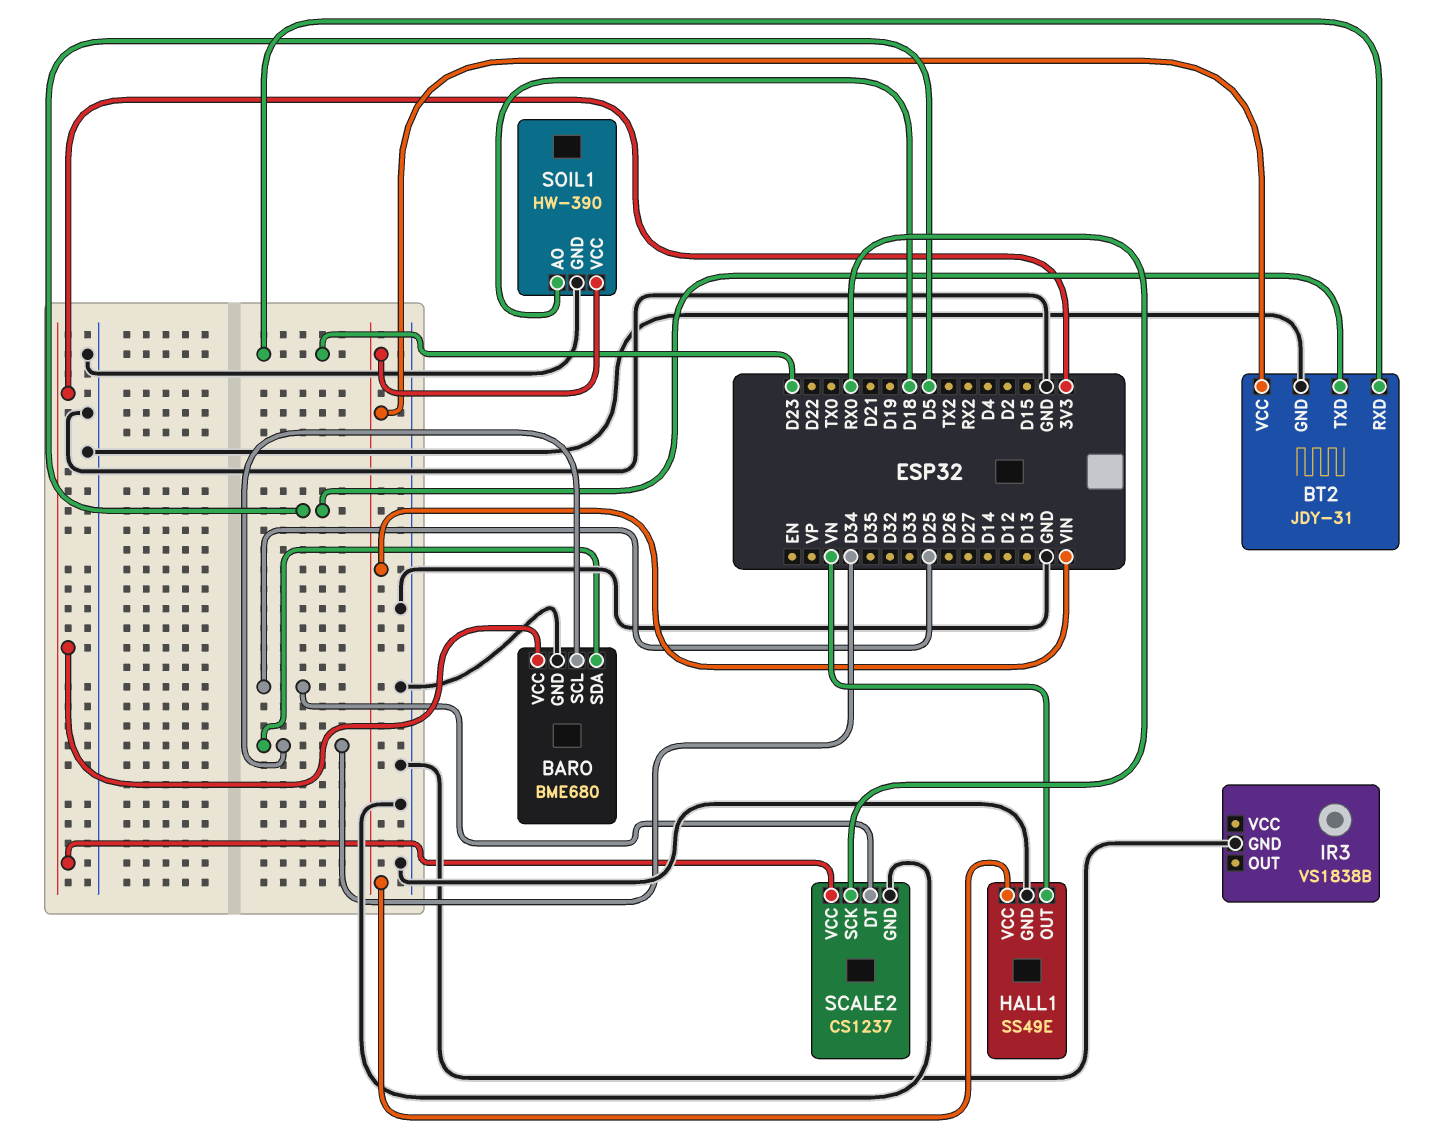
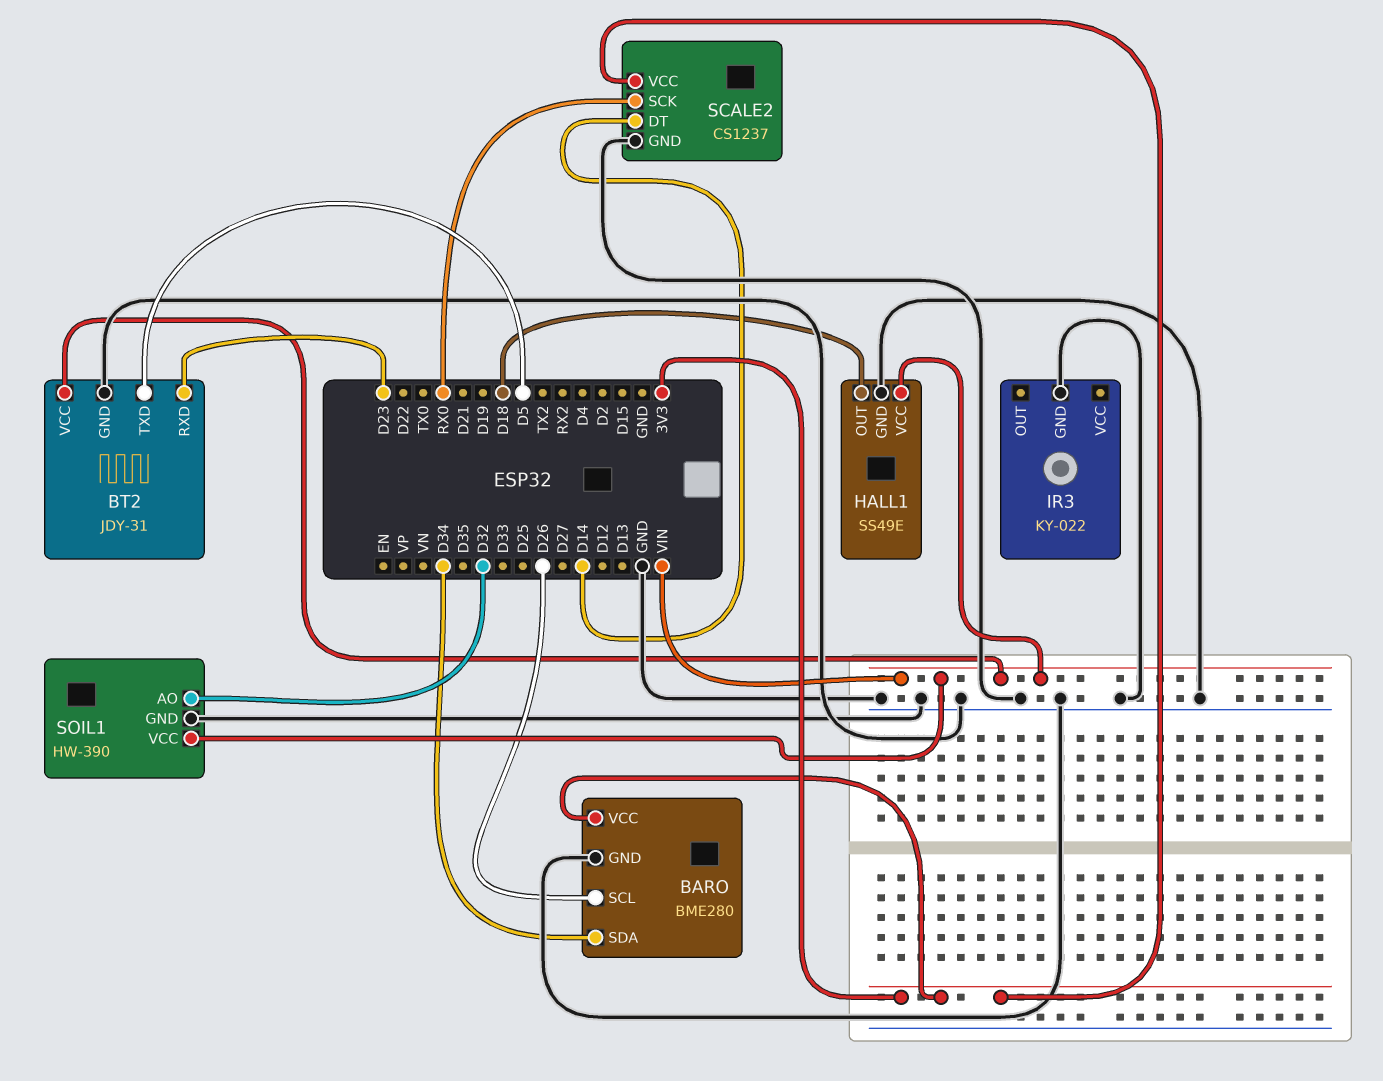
BARO: BME680 -> BME280
BARO pin SCL: D34 -> D26
HALL1 pin OUT: VN -> D18
IR3: VS1838B -> KY-022
SCALE2 pin DT: D25 -> D14
SOIL1 pin AO: D18 -> D32

